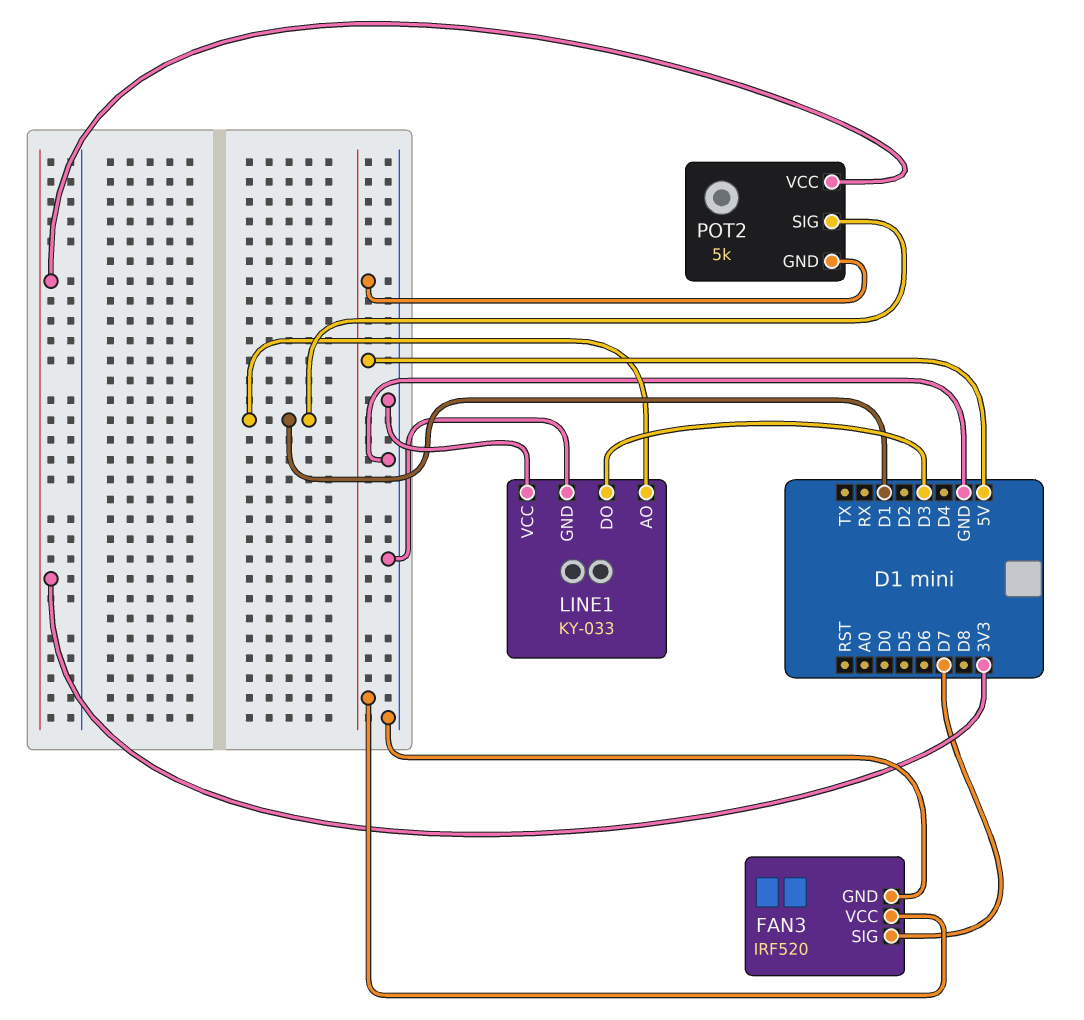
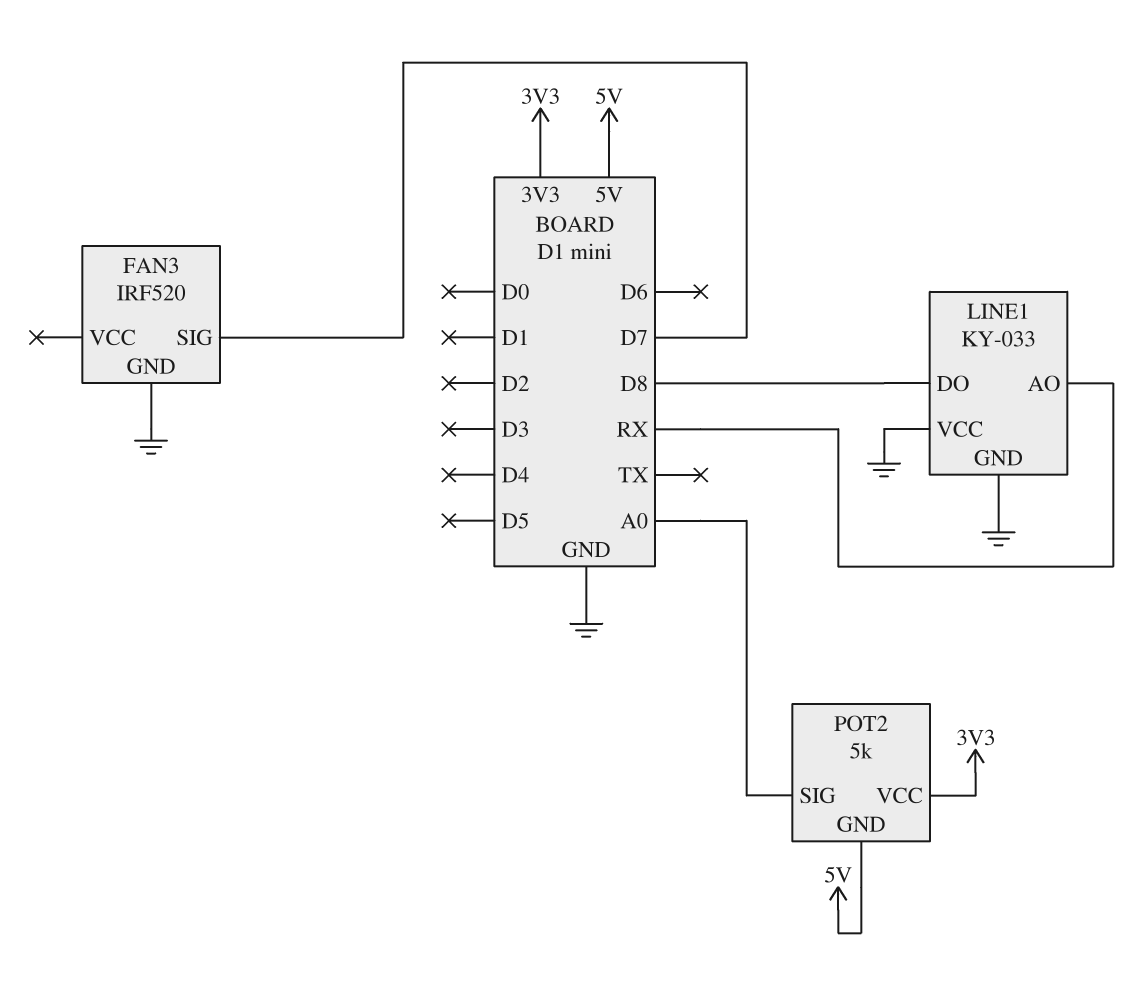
FAN3 pin VCC: 5V -> none
LINE1 pin AO: D1 -> RX
LINE1 pin DO: D3 -> D8
POT2 pin SIG: D1 -> A0

